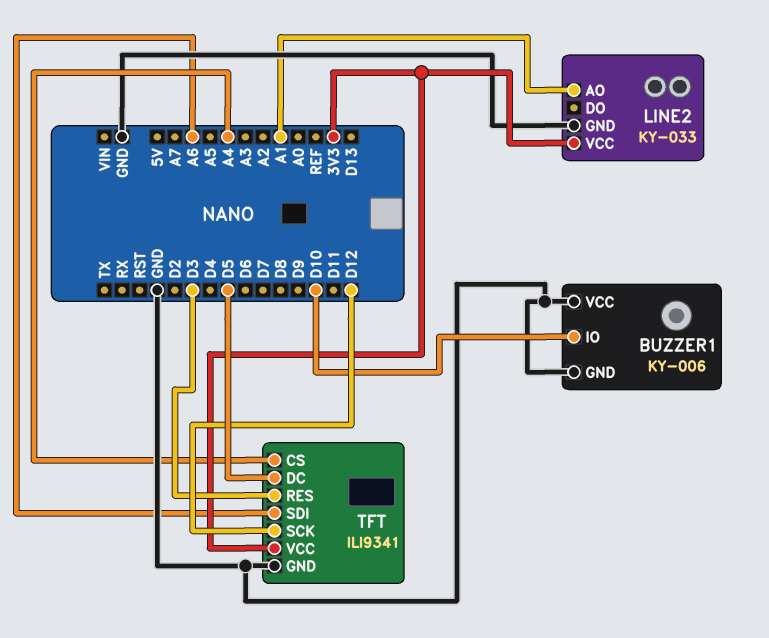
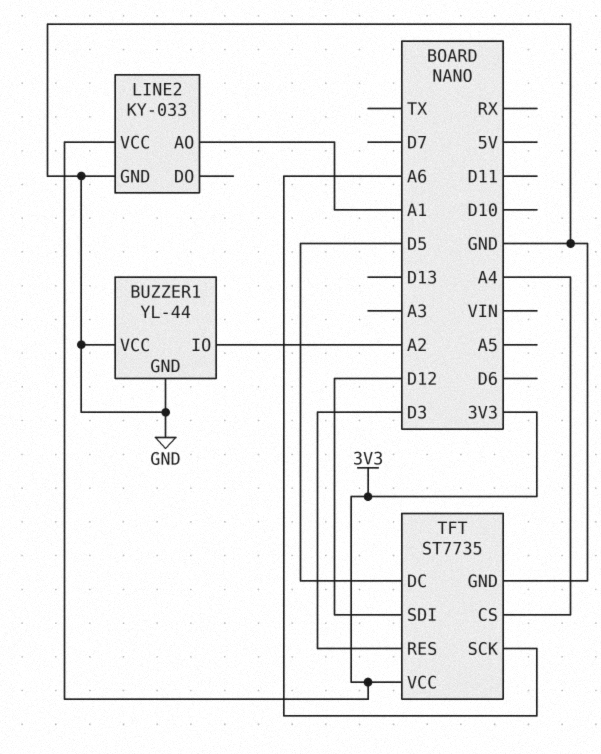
BUZZER1: KY-006 -> YL-44
BUZZER1 pin IO: D10 -> A2
TFT: ILI9341 -> ST7735
TFT pin SCK: D12 -> A6
TFT pin SDI: A6 -> D12

